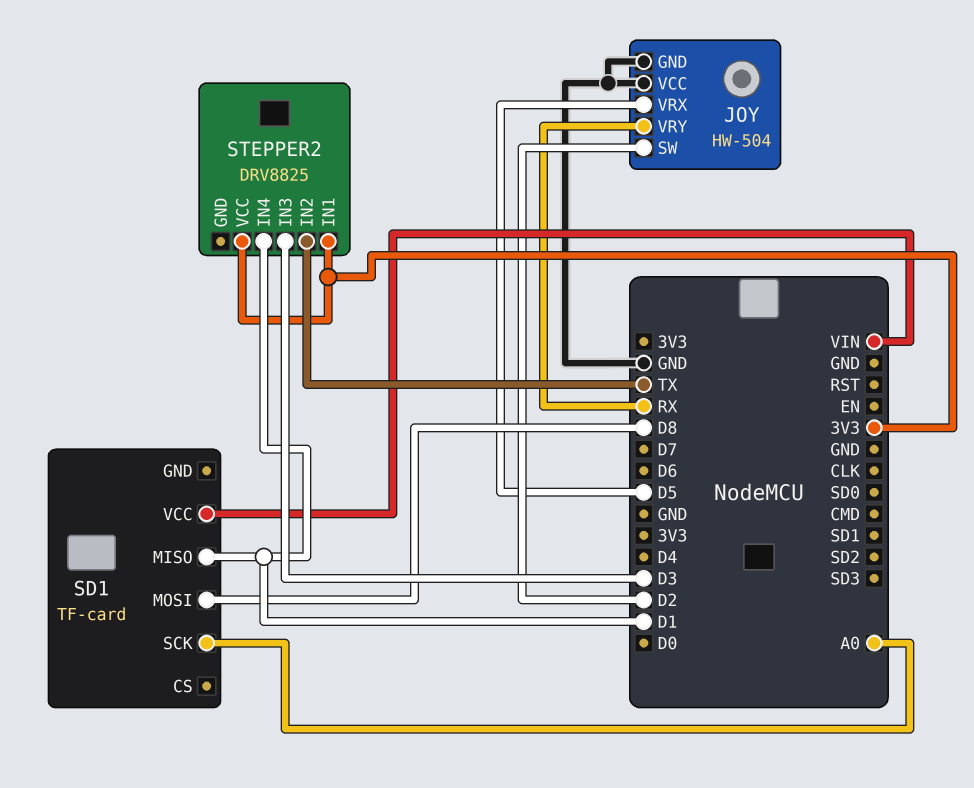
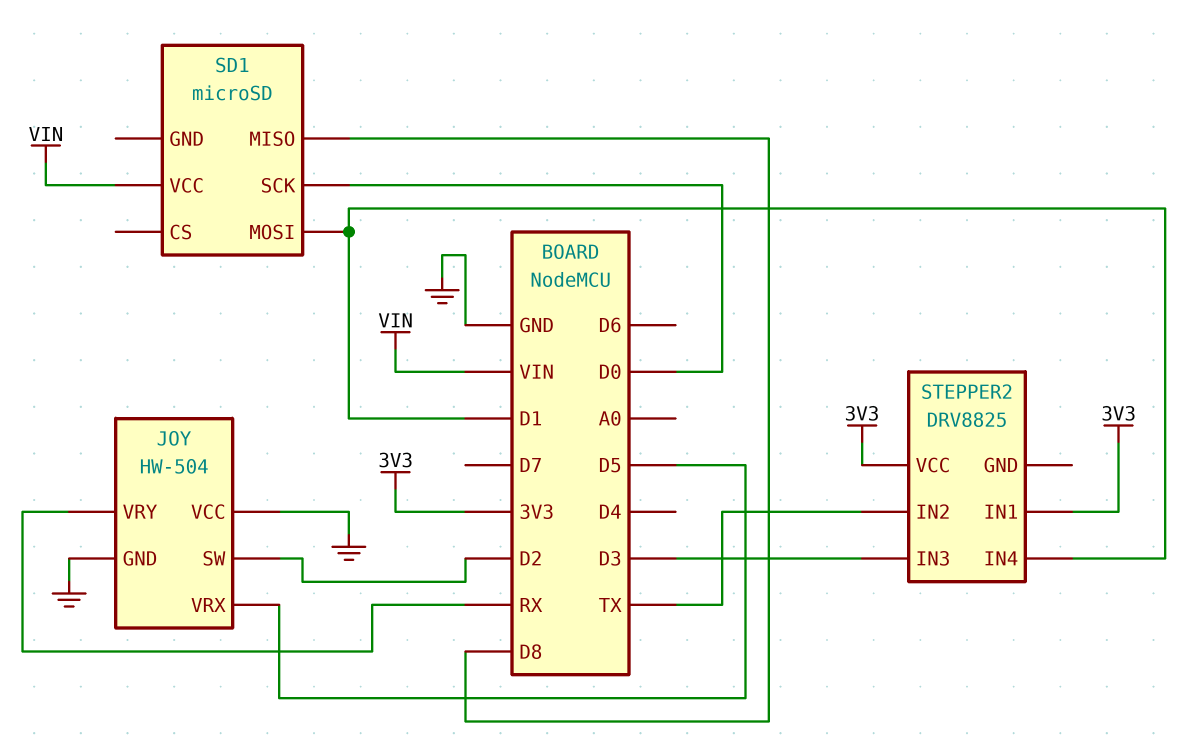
SD1: TF-card -> microSD
SD1 pin MISO: D1 -> D8
SD1 pin MOSI: D8 -> D1
SD1 pin SCK: A0 -> D0

